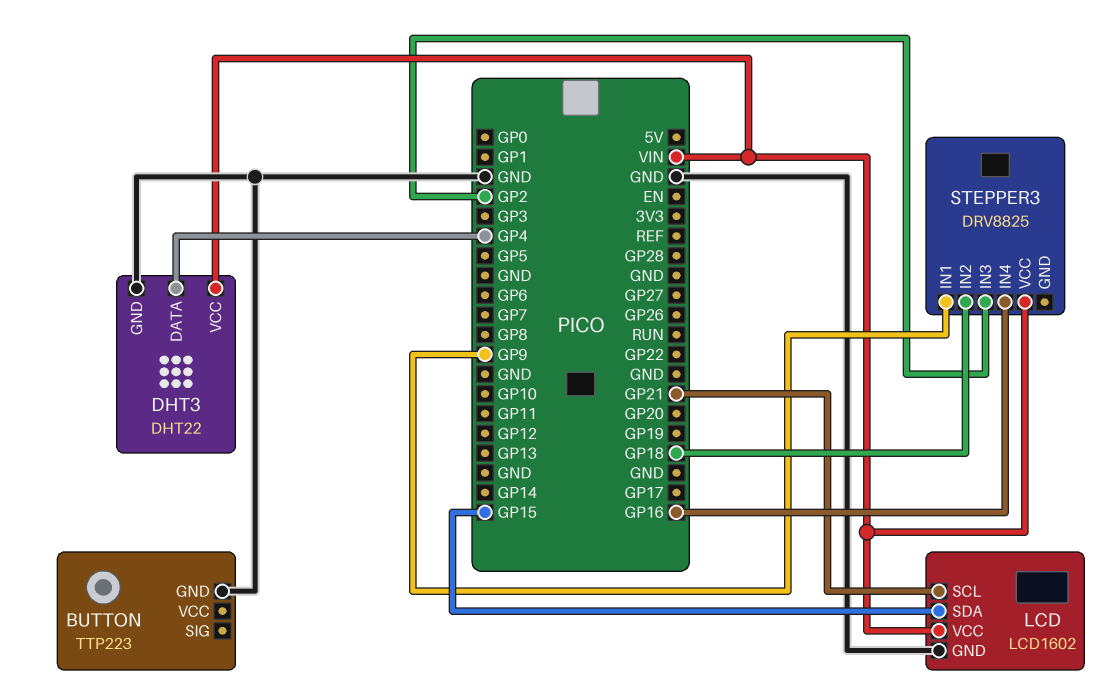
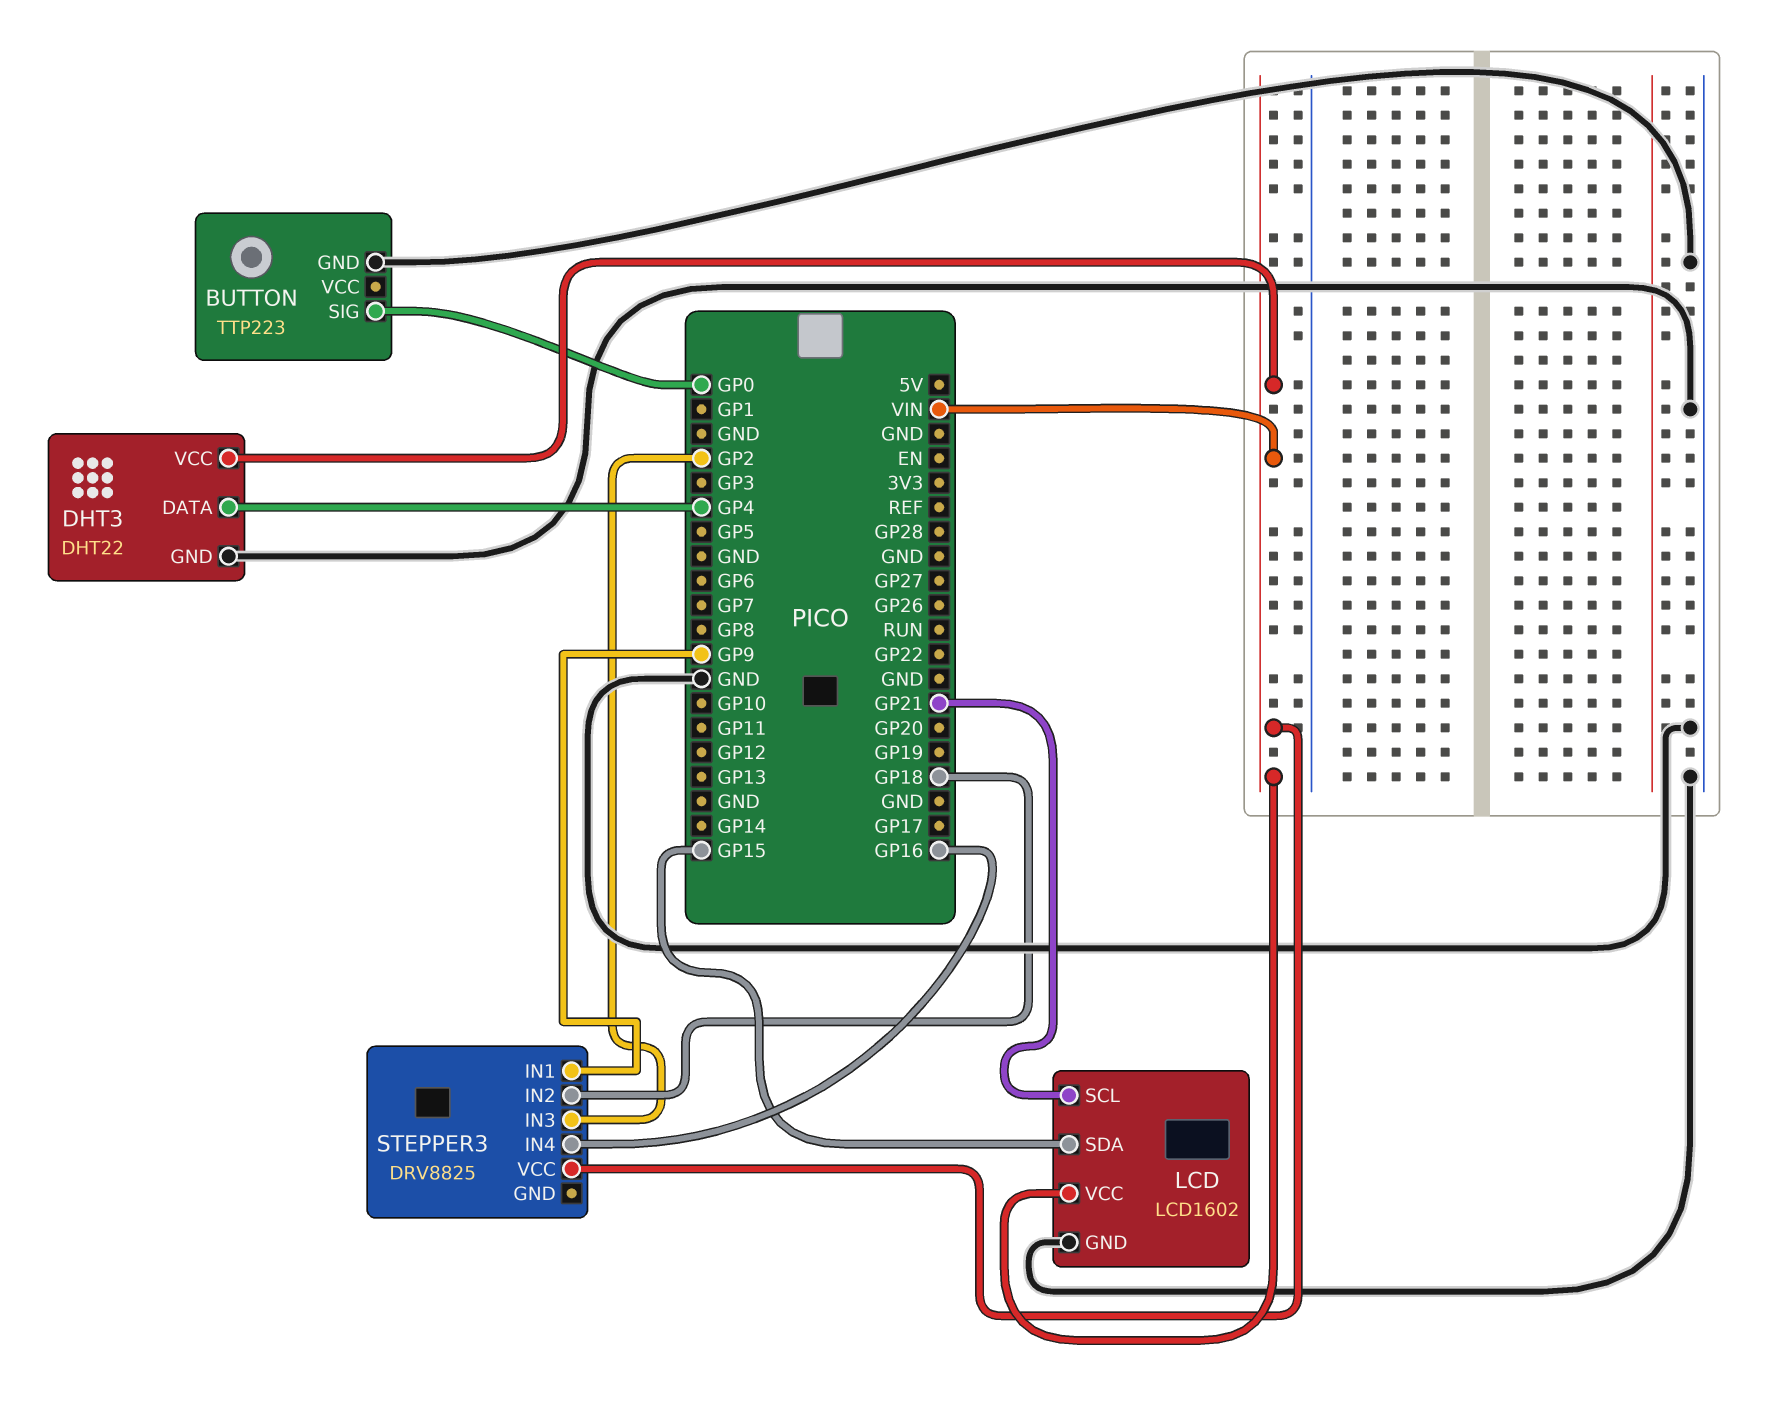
BUTTON pin SIG: none -> GP0

